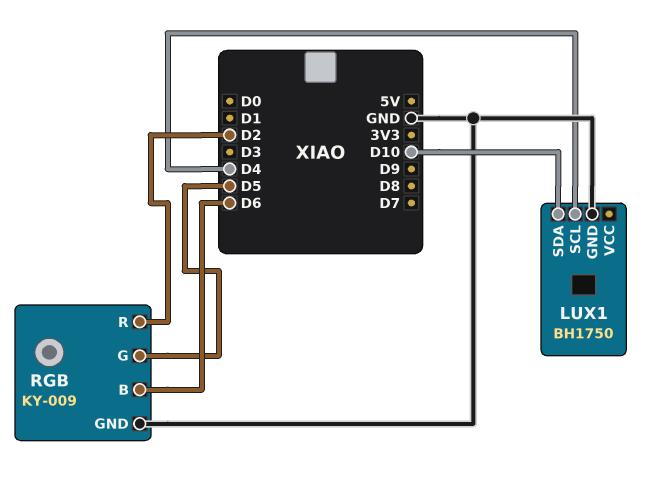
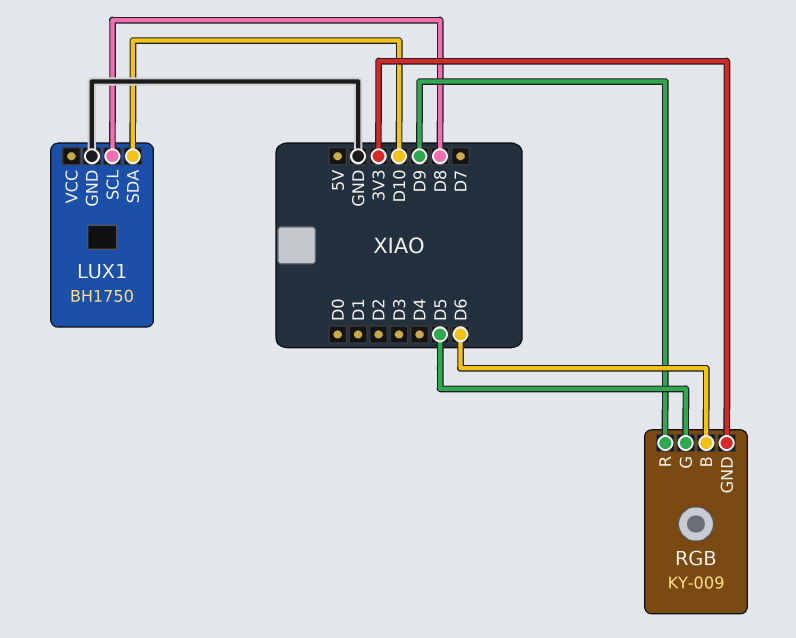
LUX1 pin SCL: D4 -> D8
RGB pin GND: GND -> 3V3
RGB pin R: D2 -> D9

